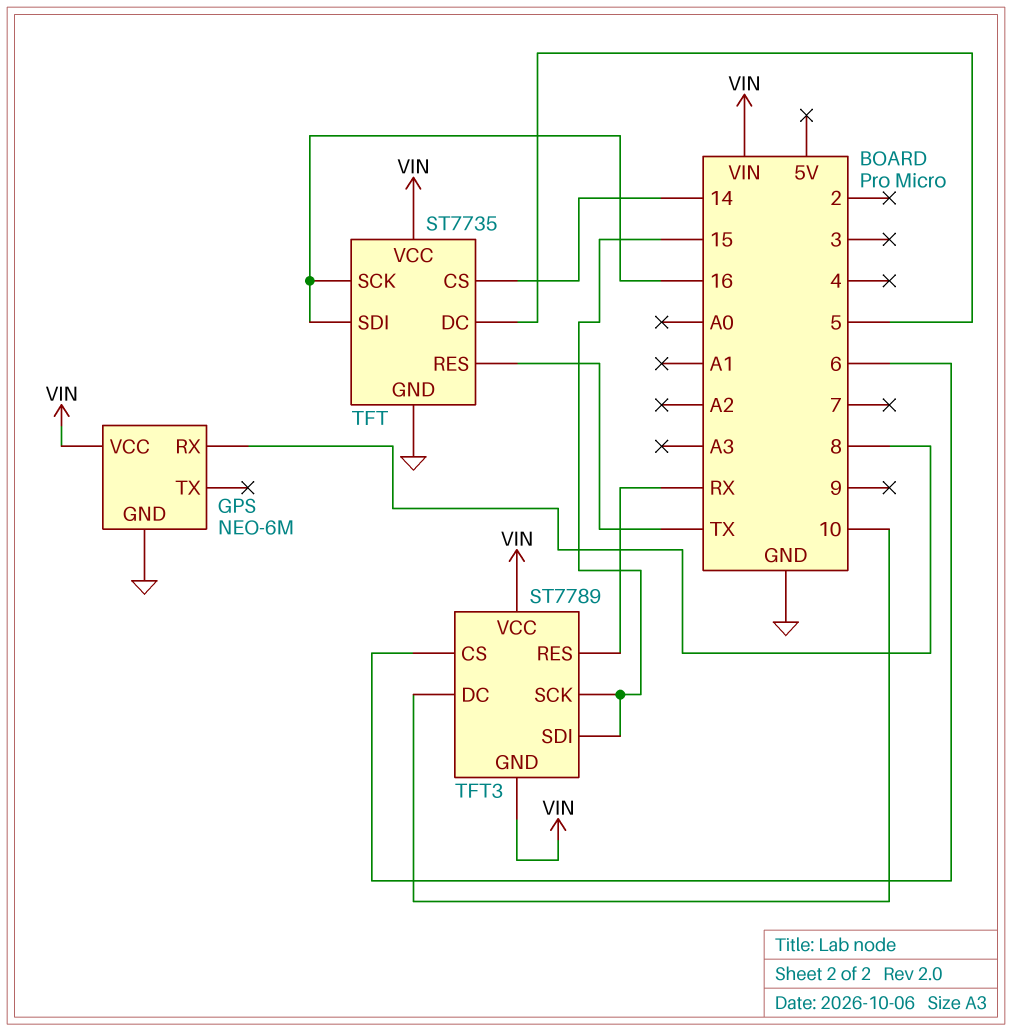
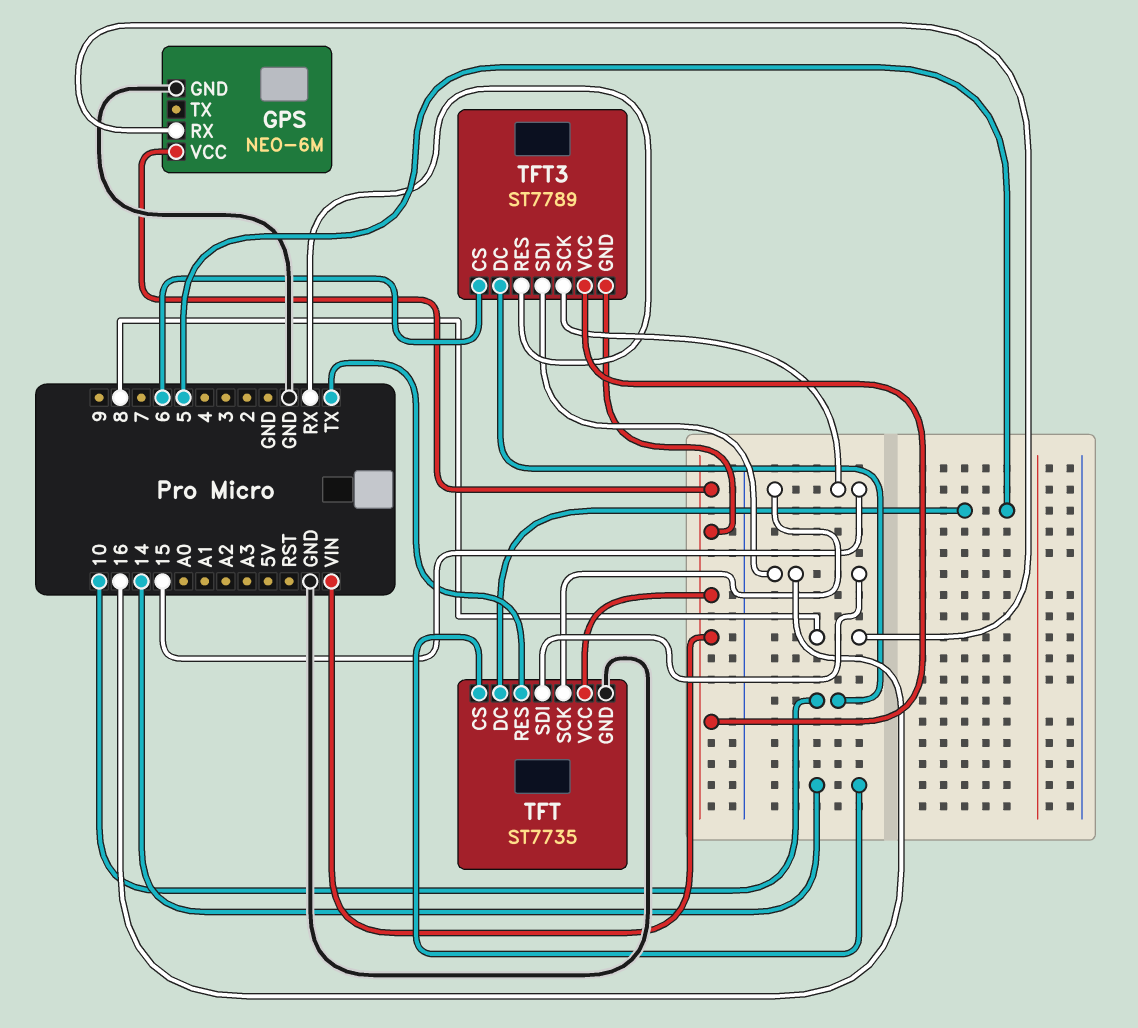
TFT pin SCK: 16 -> 15
TFT3 pin SDI: 15 -> 16

